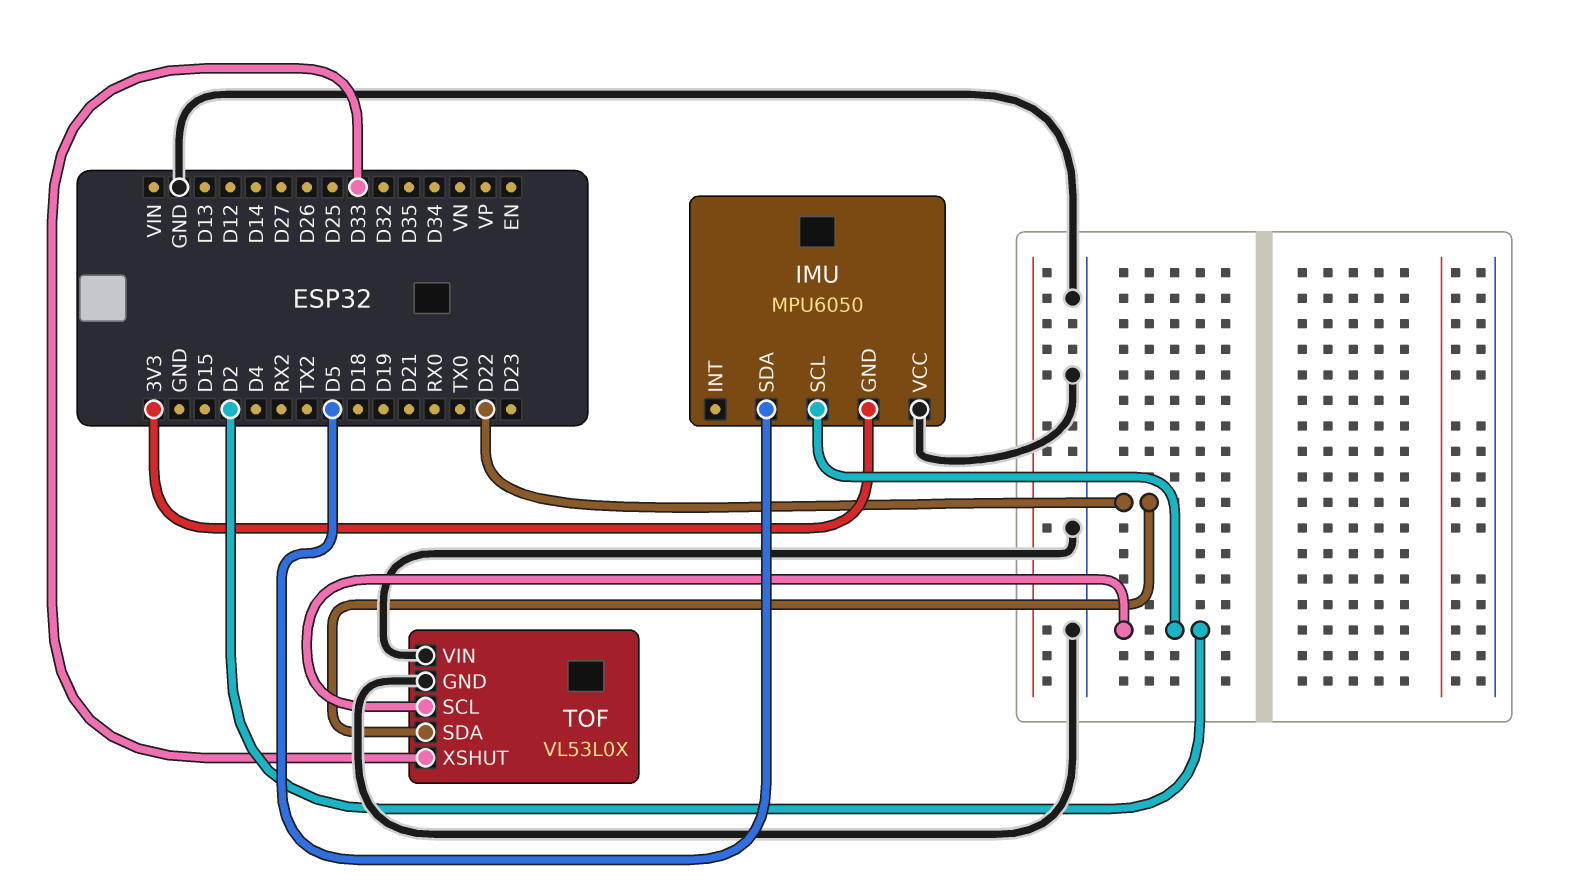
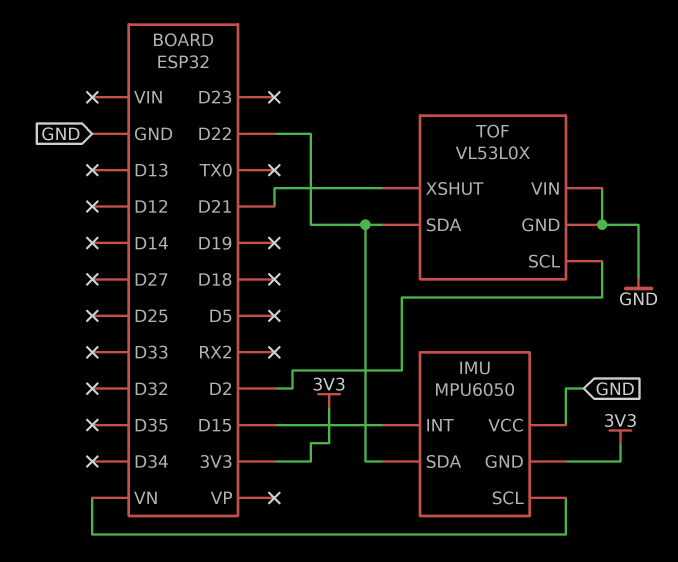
IMU pin INT: none -> D15
IMU pin SCL: D2 -> VN
IMU pin SDA: D5 -> D22
TOF pin XSHUT: D33 -> D21

